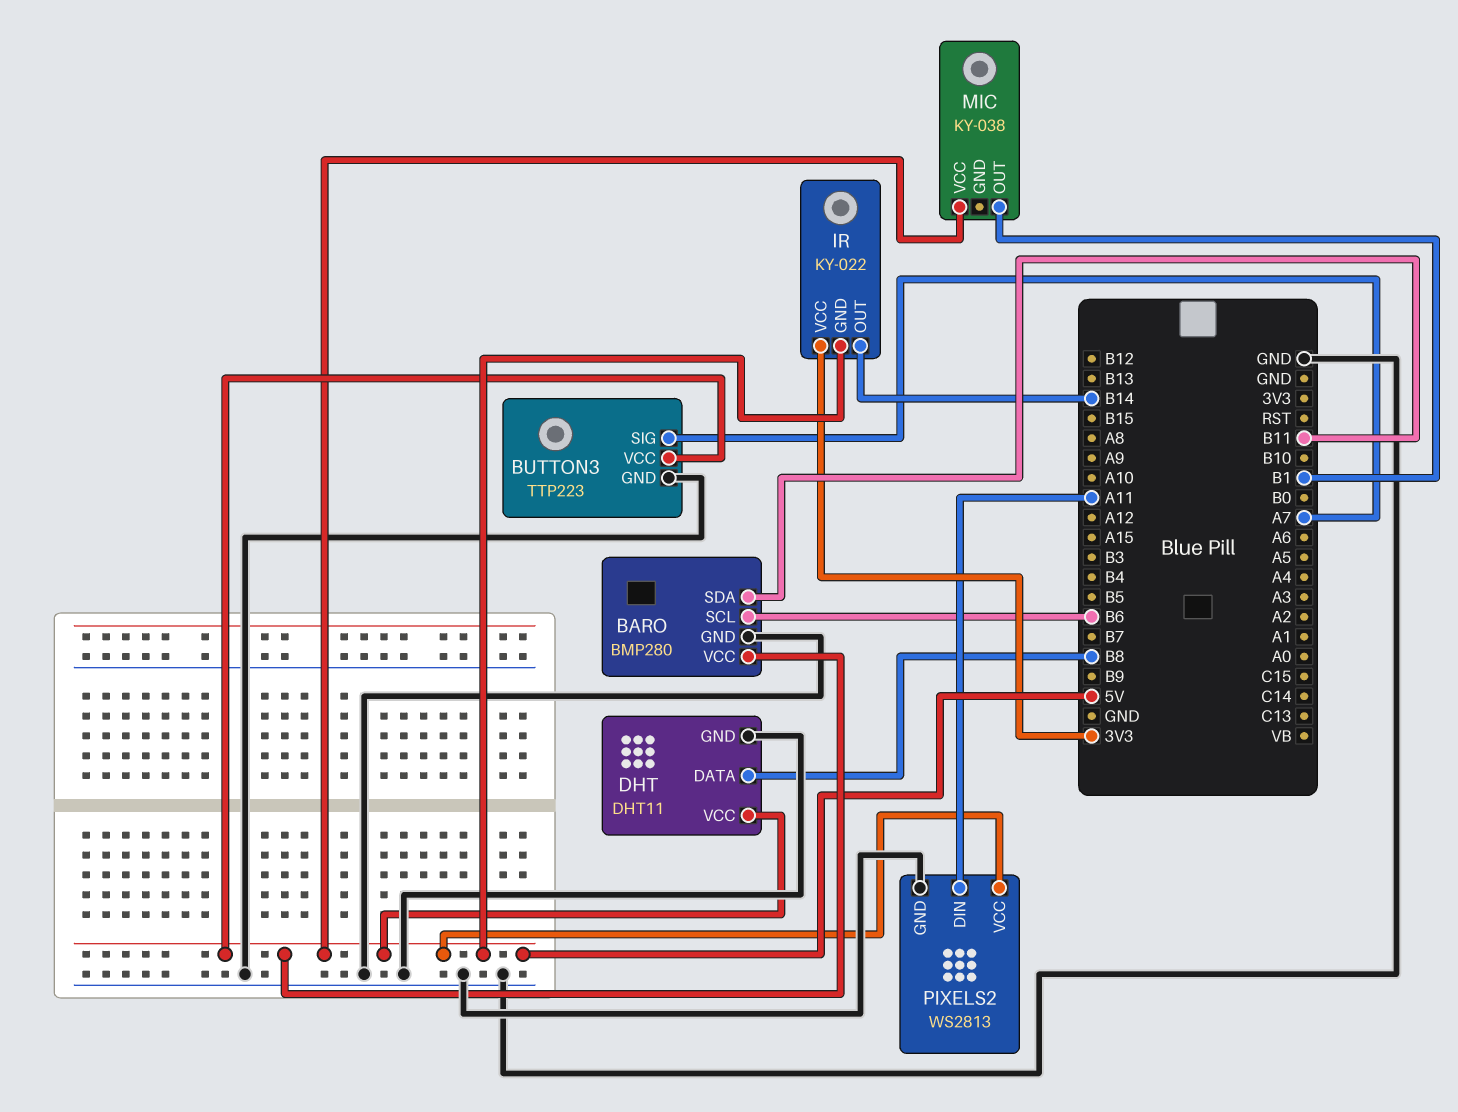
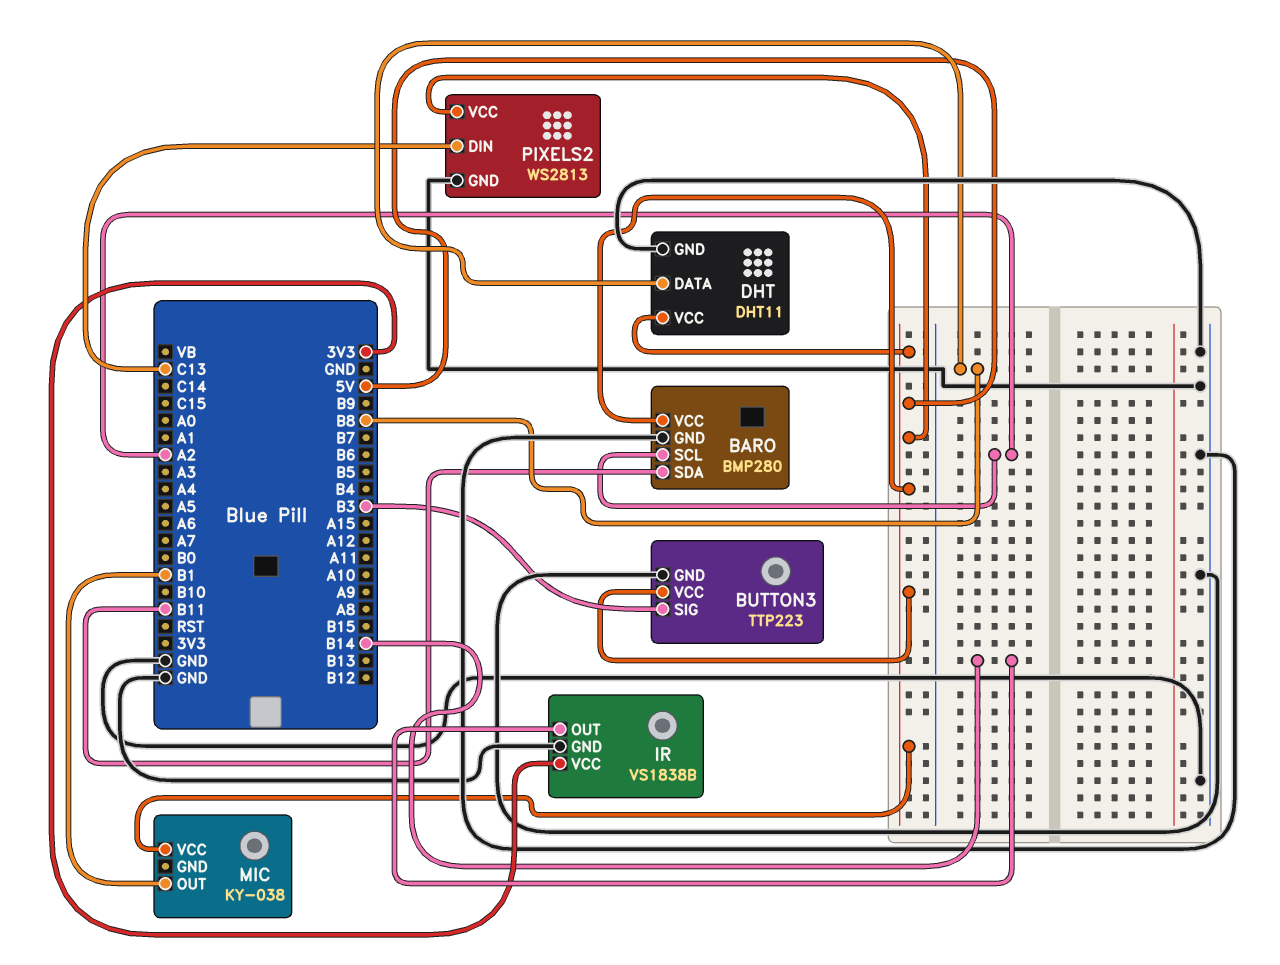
BARO pin SCL: B6 -> A2
BUTTON3 pin SIG: A7 -> B3
IR: KY-022 -> VS1838B
IR pin GND: 5V -> GND
PIXELS2 pin DIN: A11 -> C13

